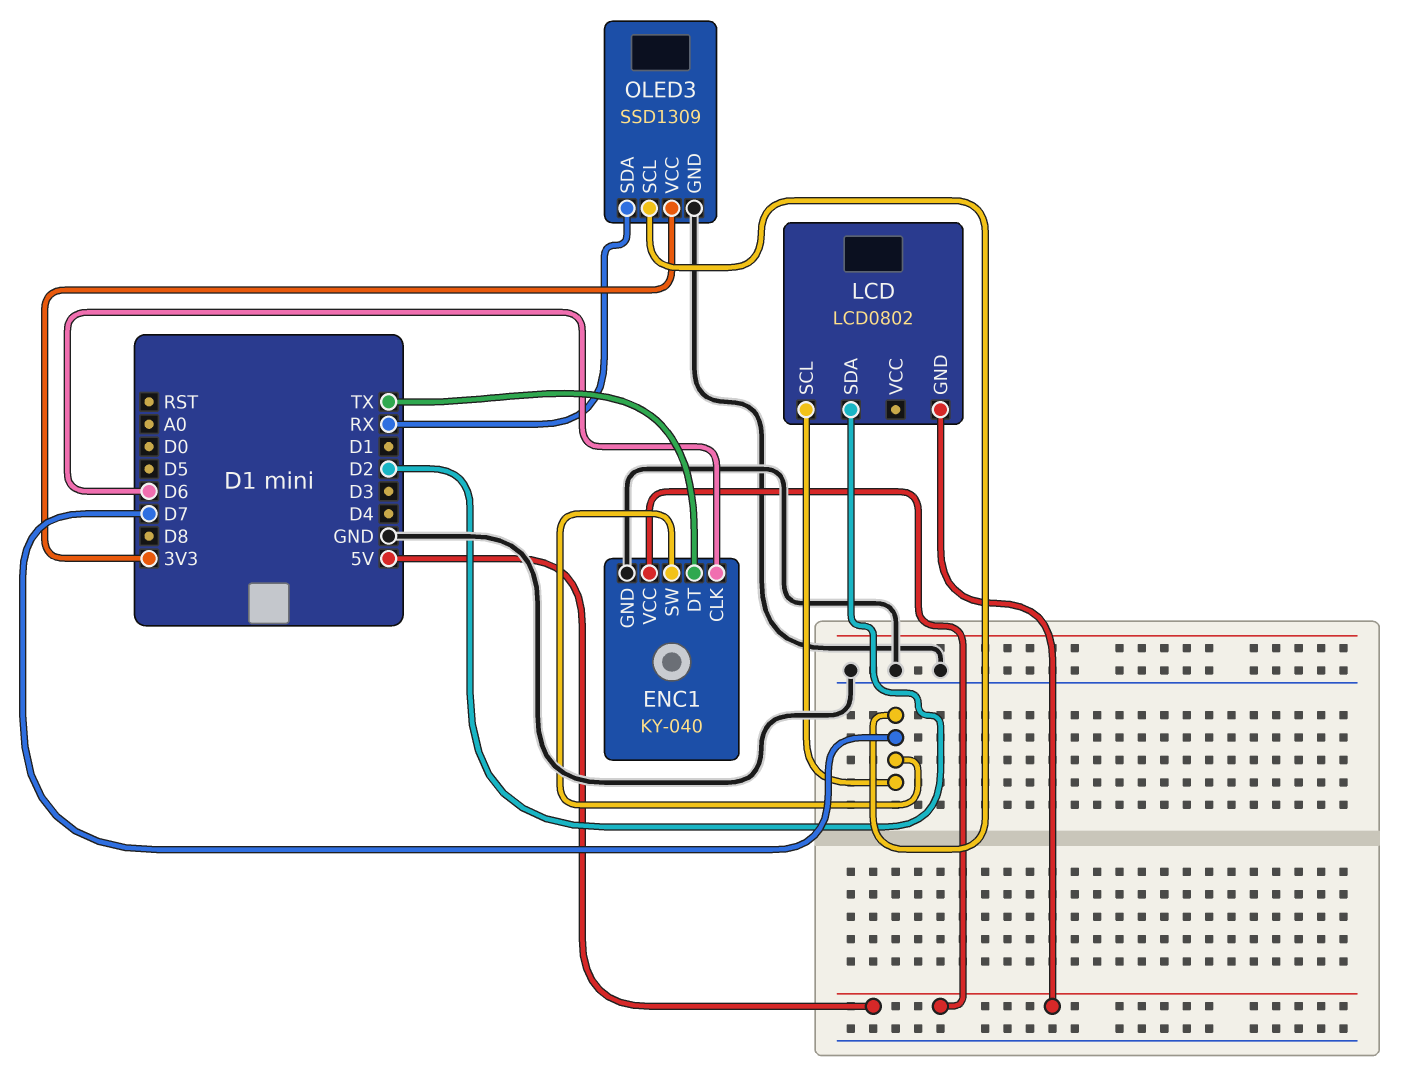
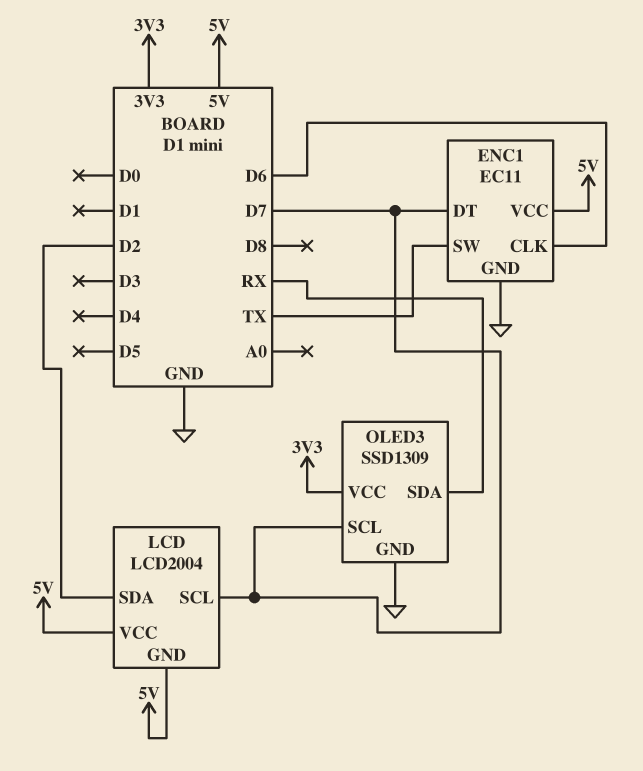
ENC1: KY-040 -> EC11
ENC1 pin DT: TX -> D7
ENC1 pin SW: D7 -> TX
LCD: LCD0802 -> LCD2004
LCD pin VCC: none -> 5V

